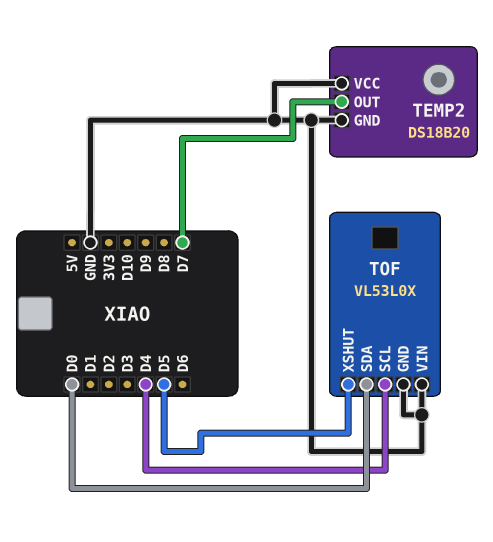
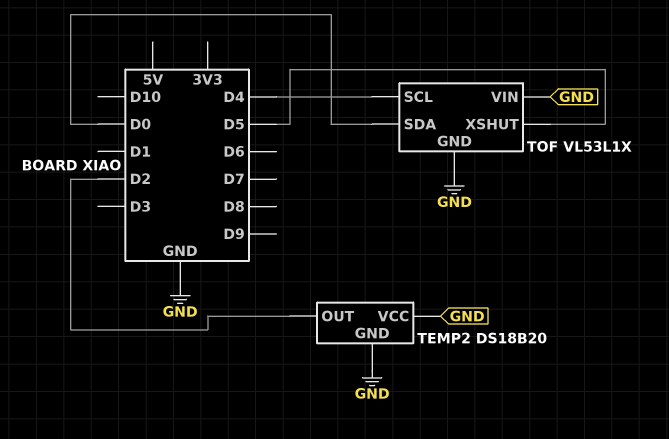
TEMP2 pin OUT: D7 -> D2
TOF: VL53L0X -> VL53L1X

